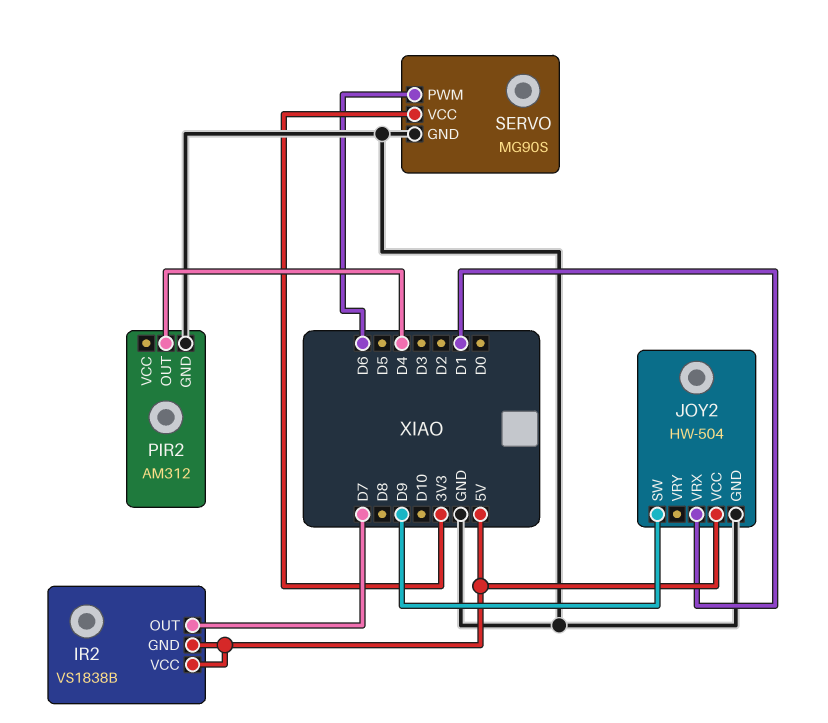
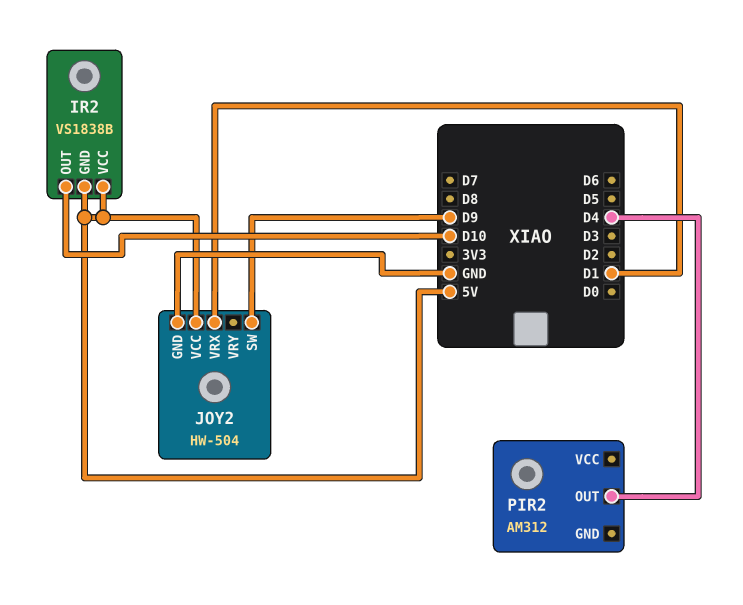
IR2 pin OUT: D7 -> D10
PIR2 pin GND: GND -> none
SERVO: MG90S -> none
SERVO pin GND: GND -> none
SERVO pin PWM: D6 -> none
SERVO pin VCC: 3V3 -> none

